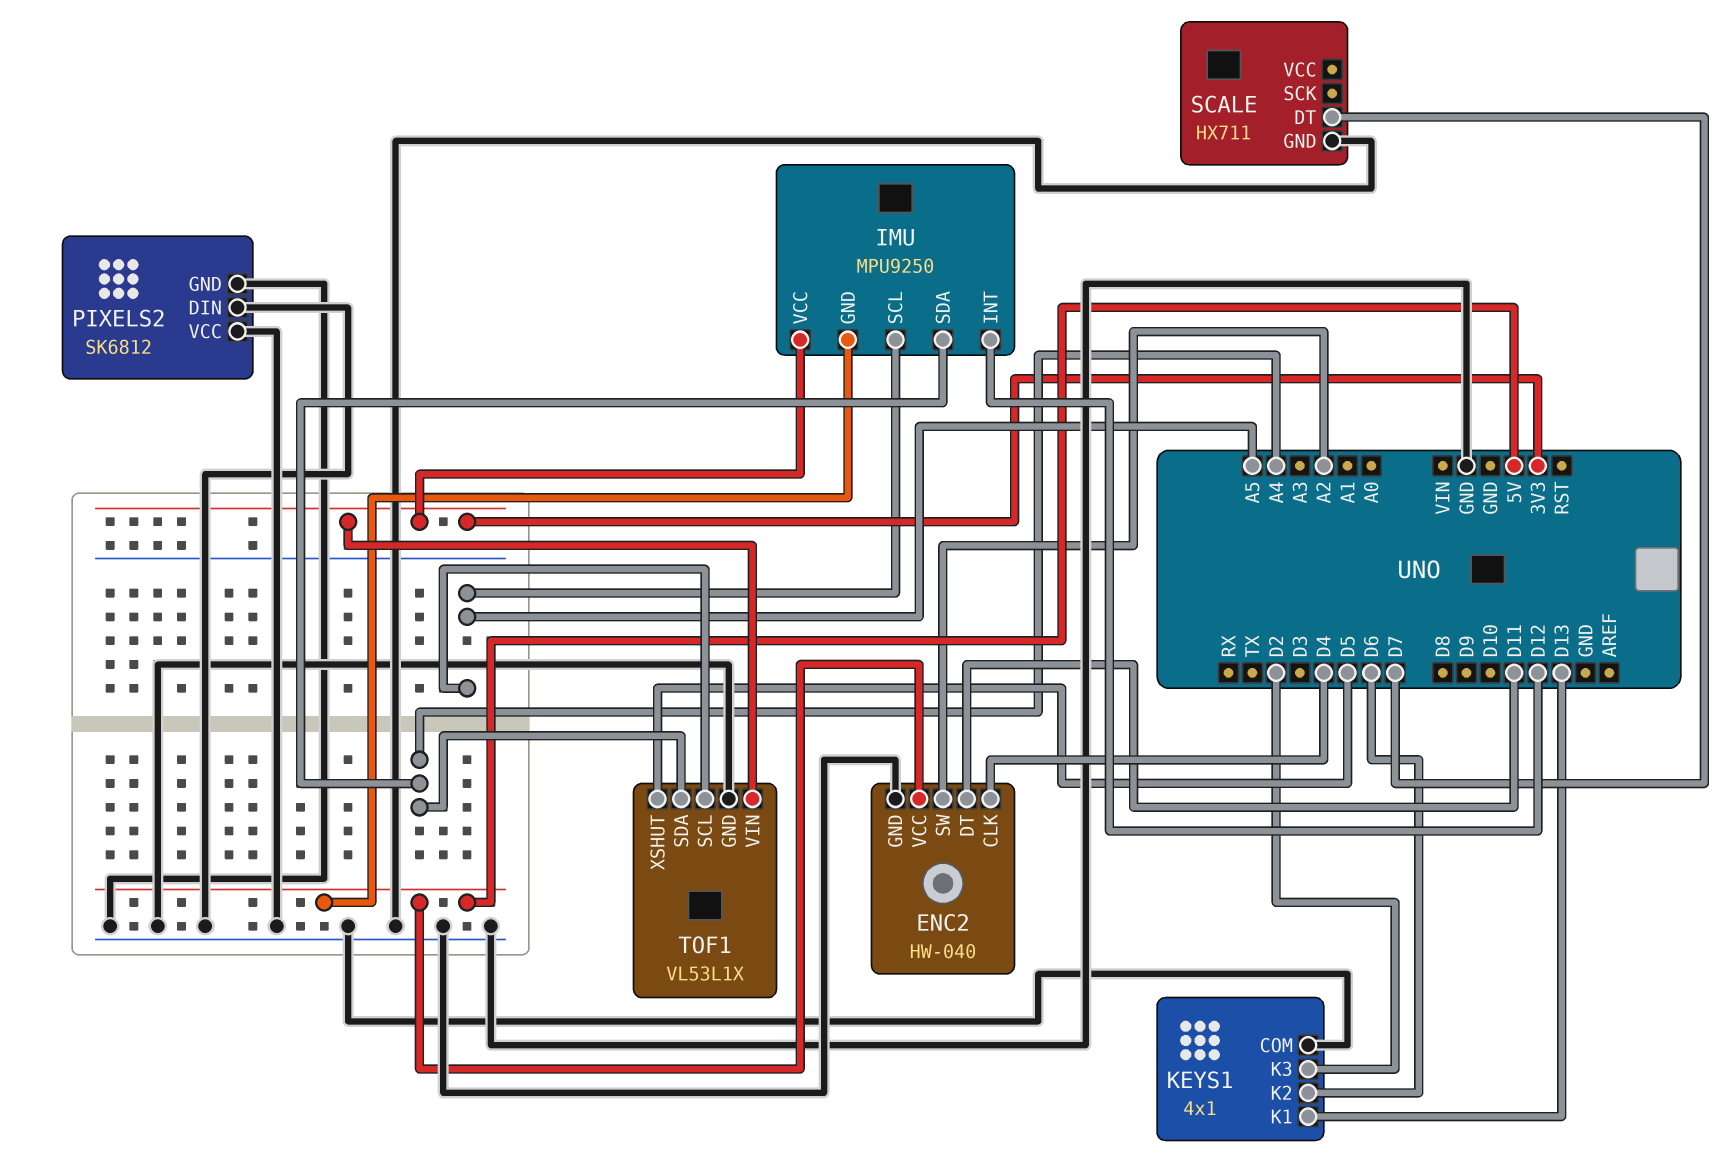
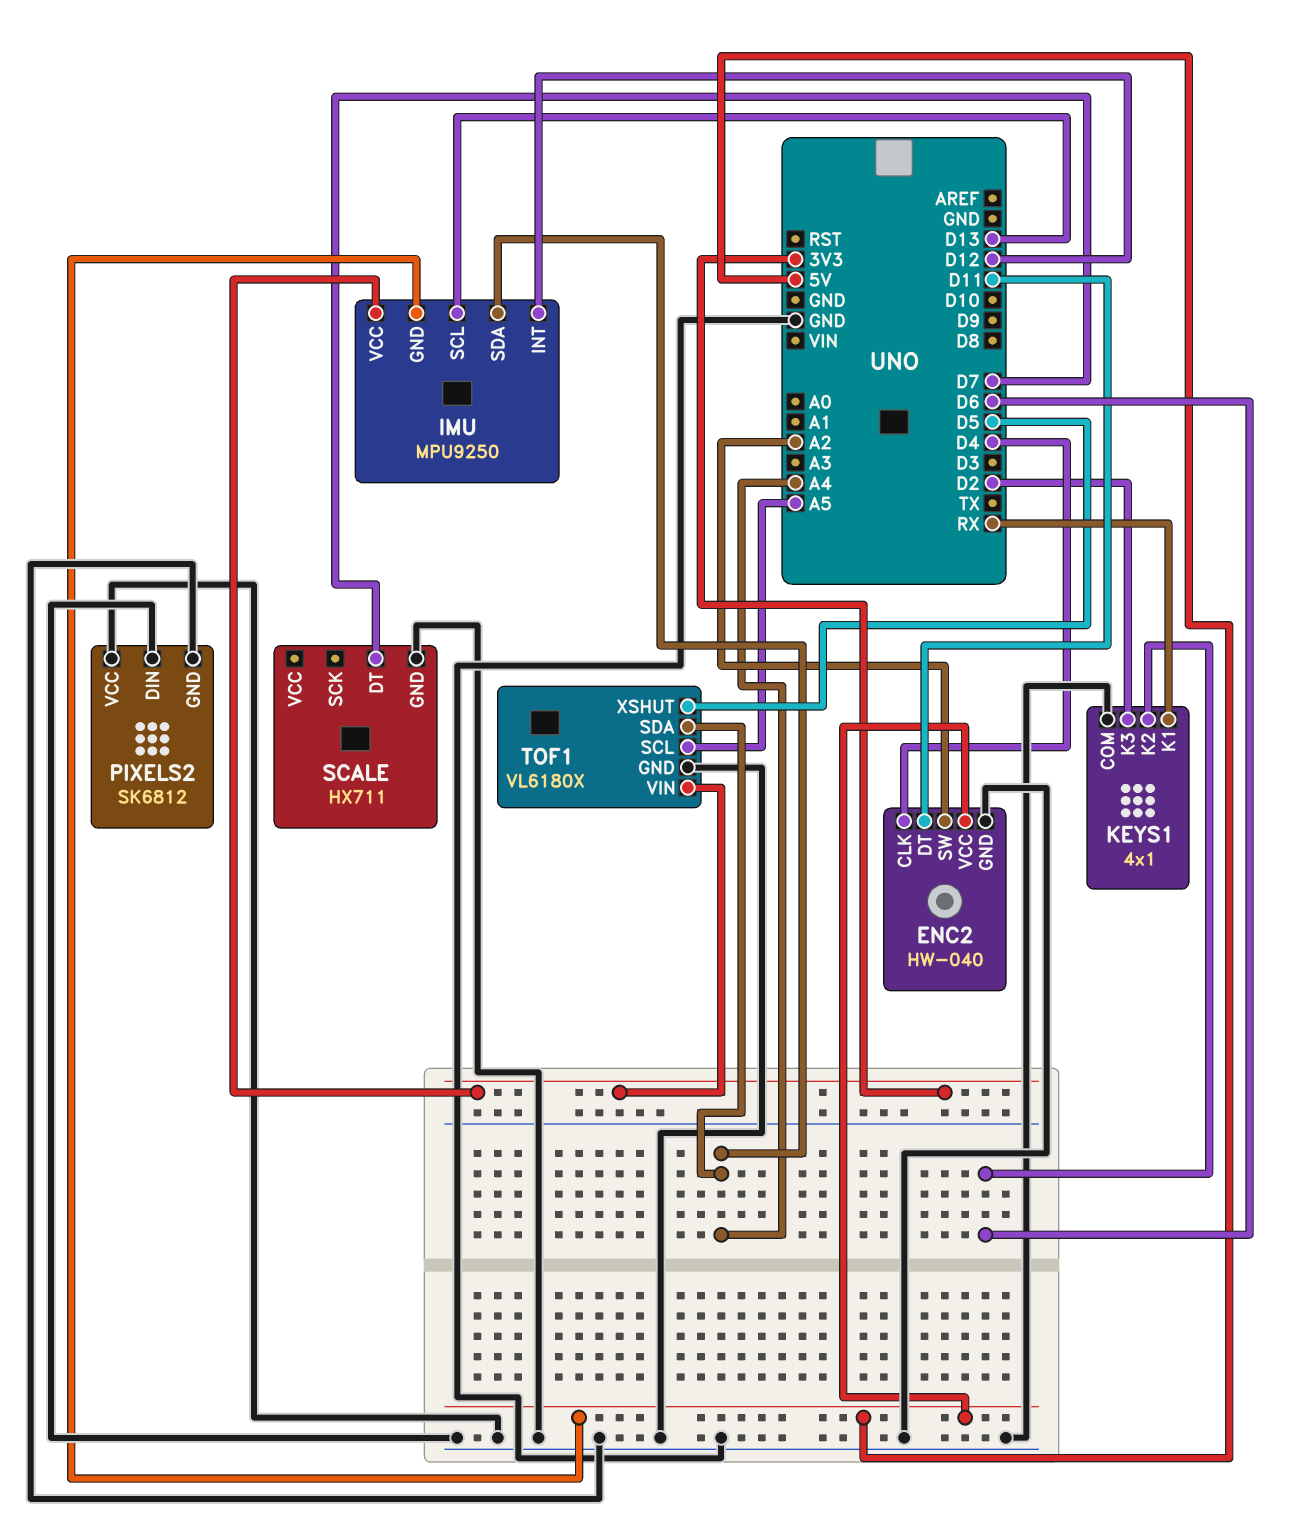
IMU pin SCL: A5 -> D13
KEYS1 pin K1: D13 -> RX
TOF1: VL53L1X -> VL6180X

